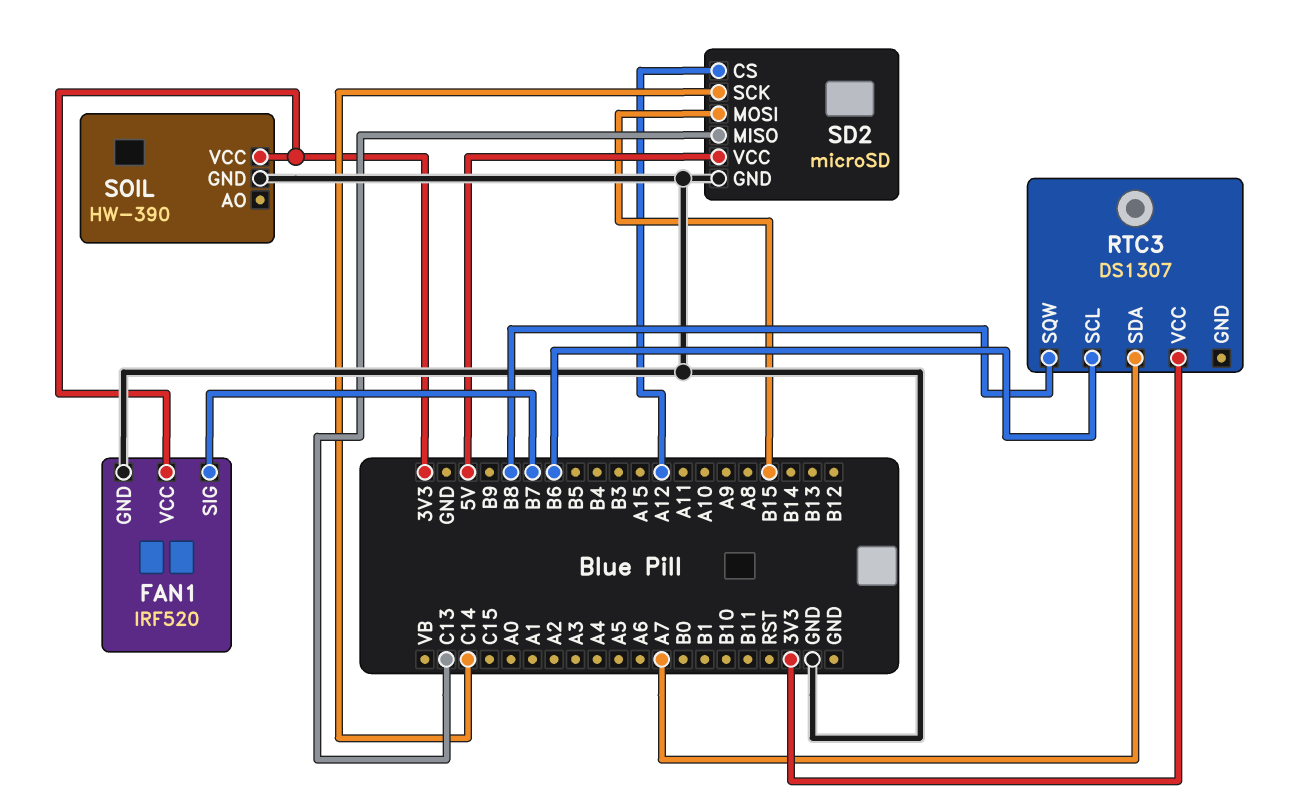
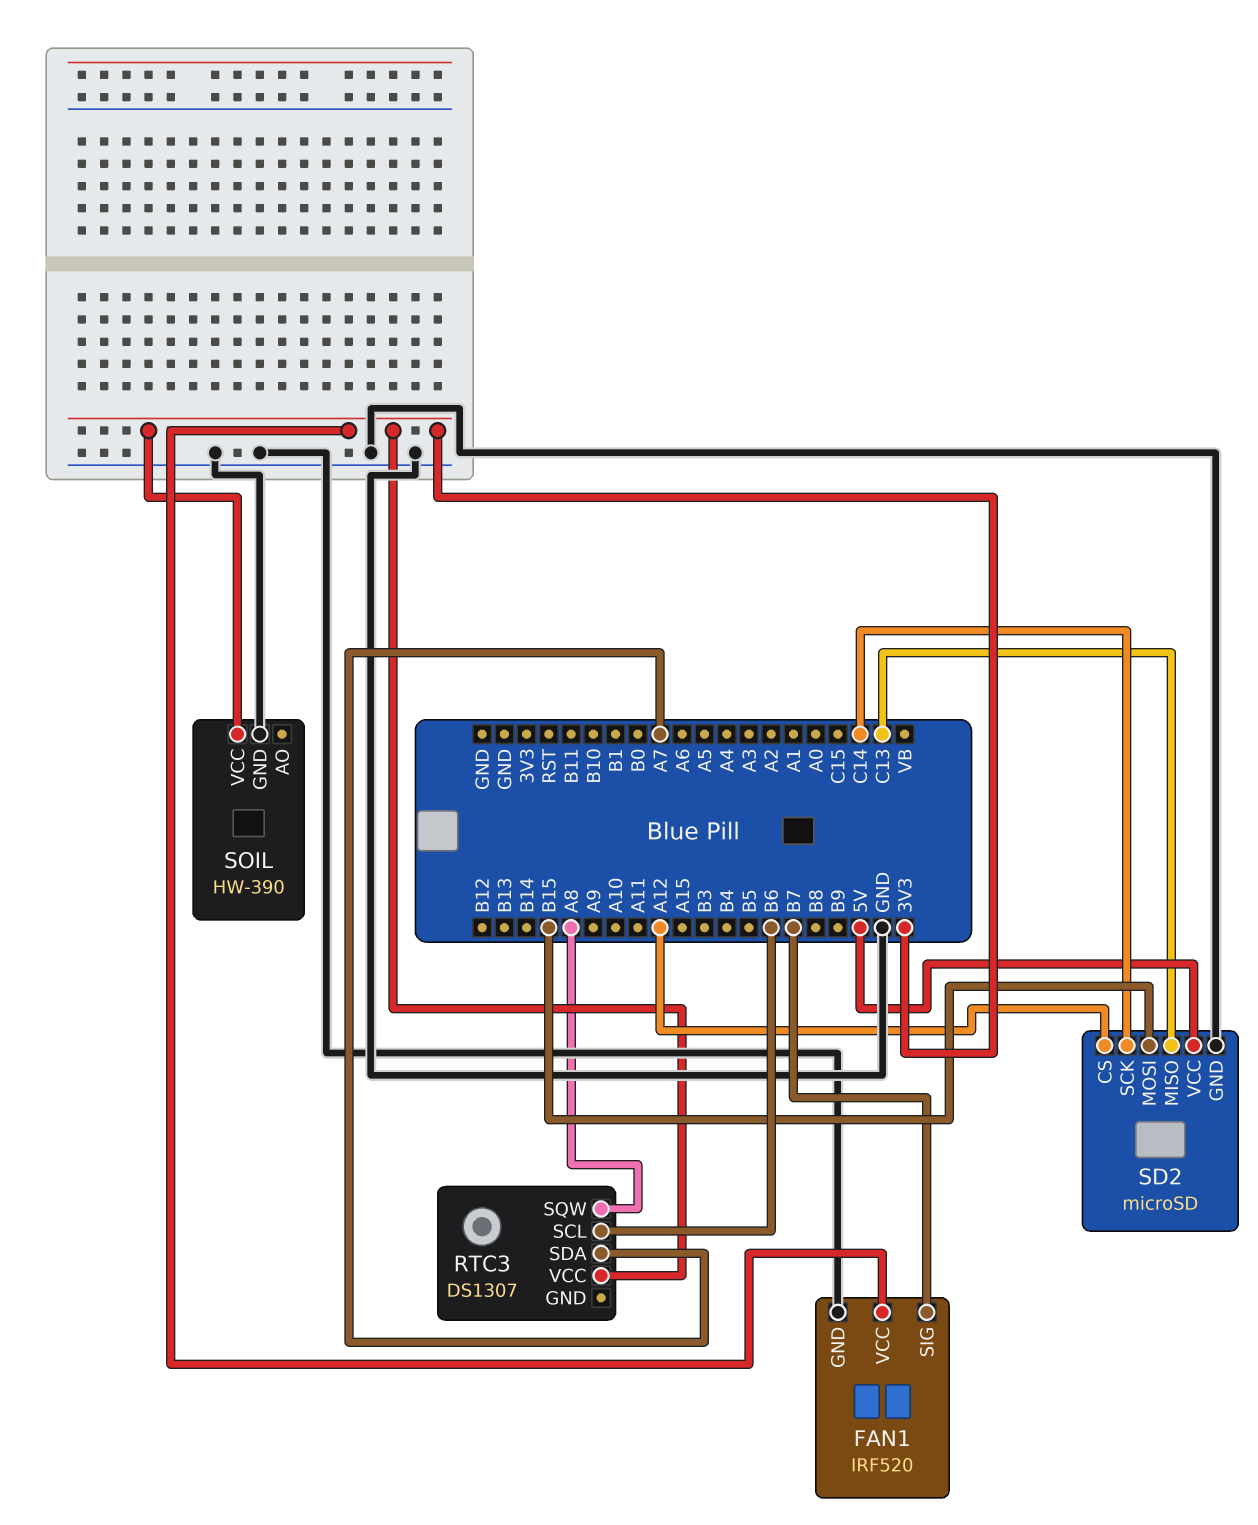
RTC3 pin SQW: B8 -> A8

